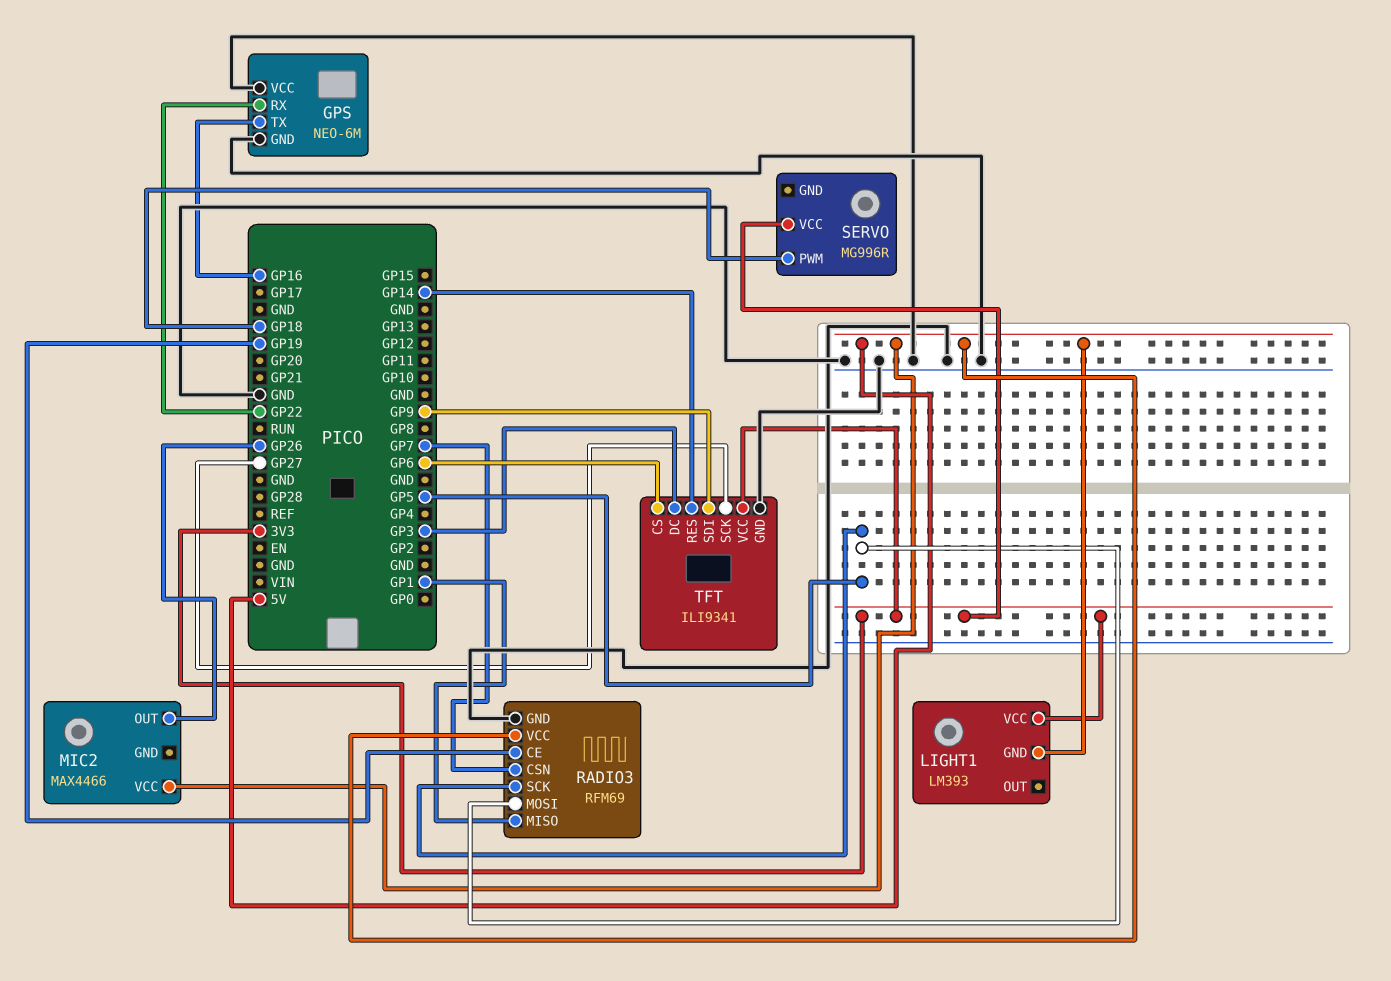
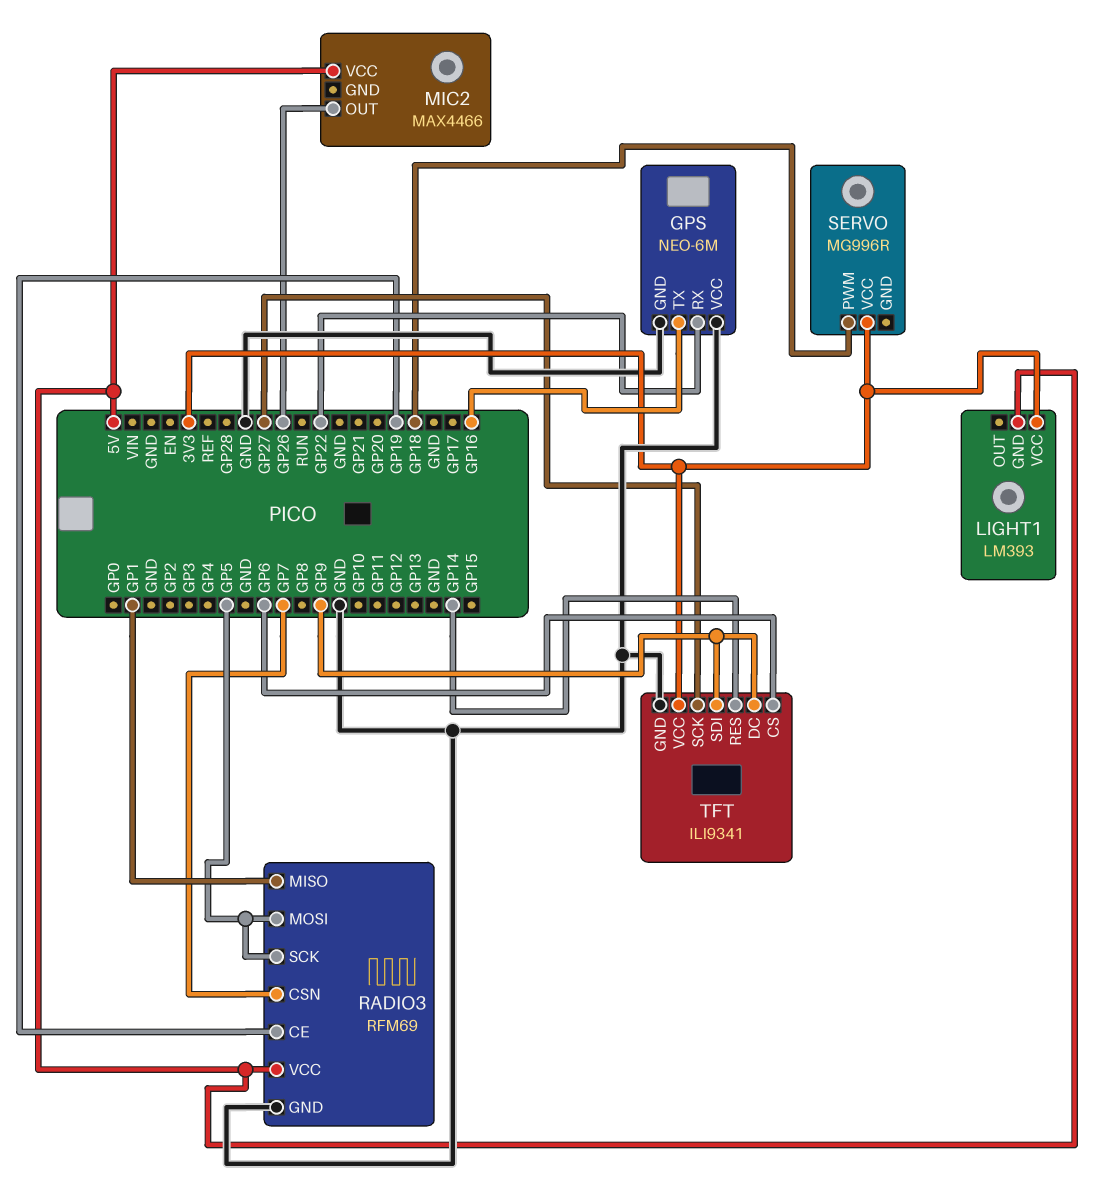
TFT pin DC: GP3 -> GP9

